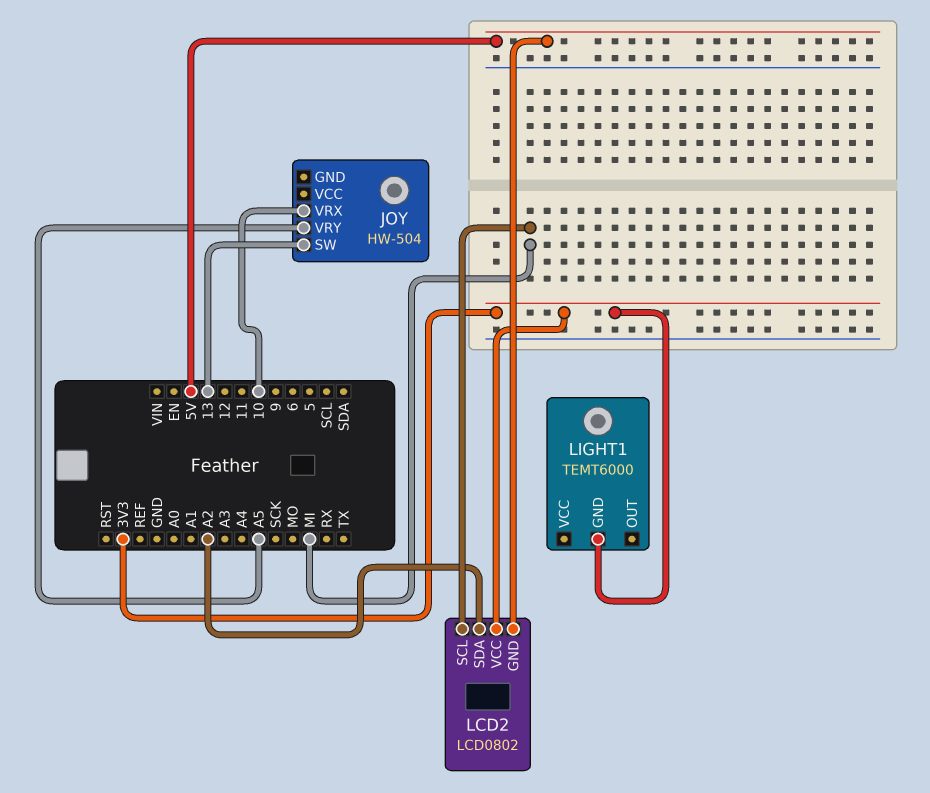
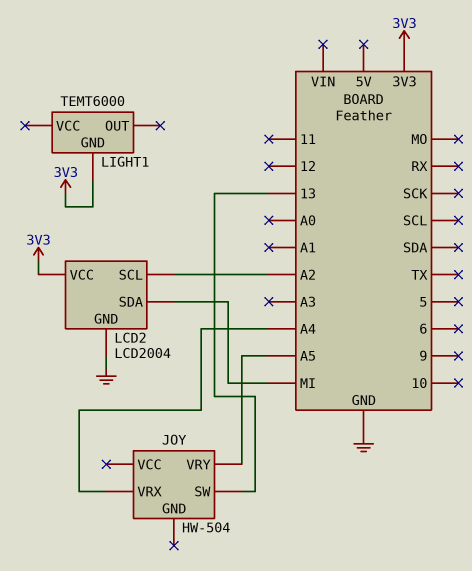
JOY pin VRX: 10 -> A4
LCD2: LCD0802 -> LCD2004
LCD2 pin GND: 5V -> GND
LCD2 pin SCL: MI -> A2
LCD2 pin SDA: A2 -> MI

